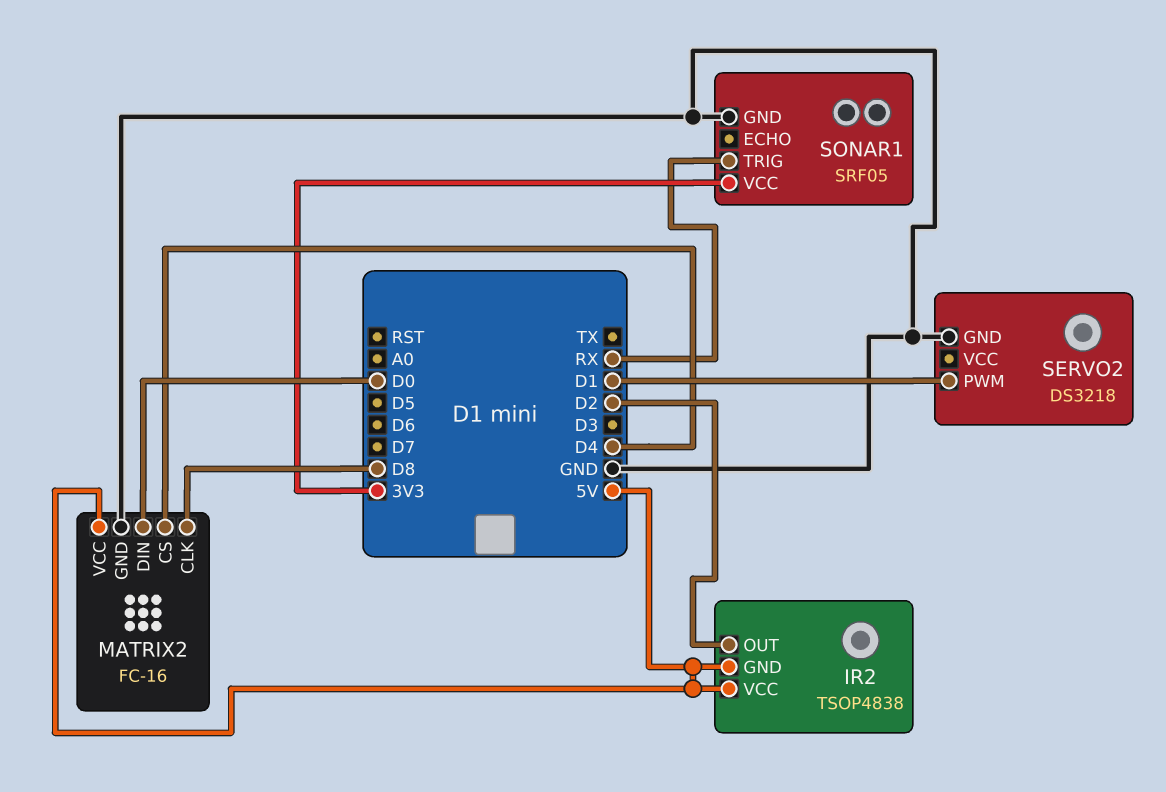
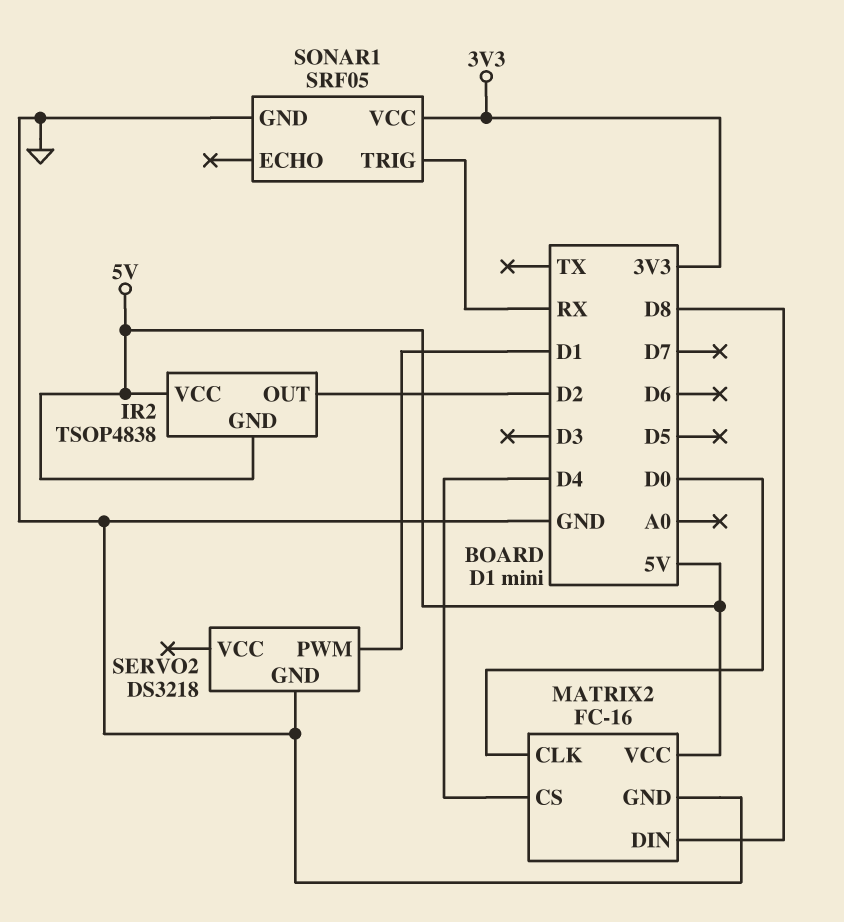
MATRIX2 pin CLK: D8 -> D0
MATRIX2 pin DIN: D0 -> D8

